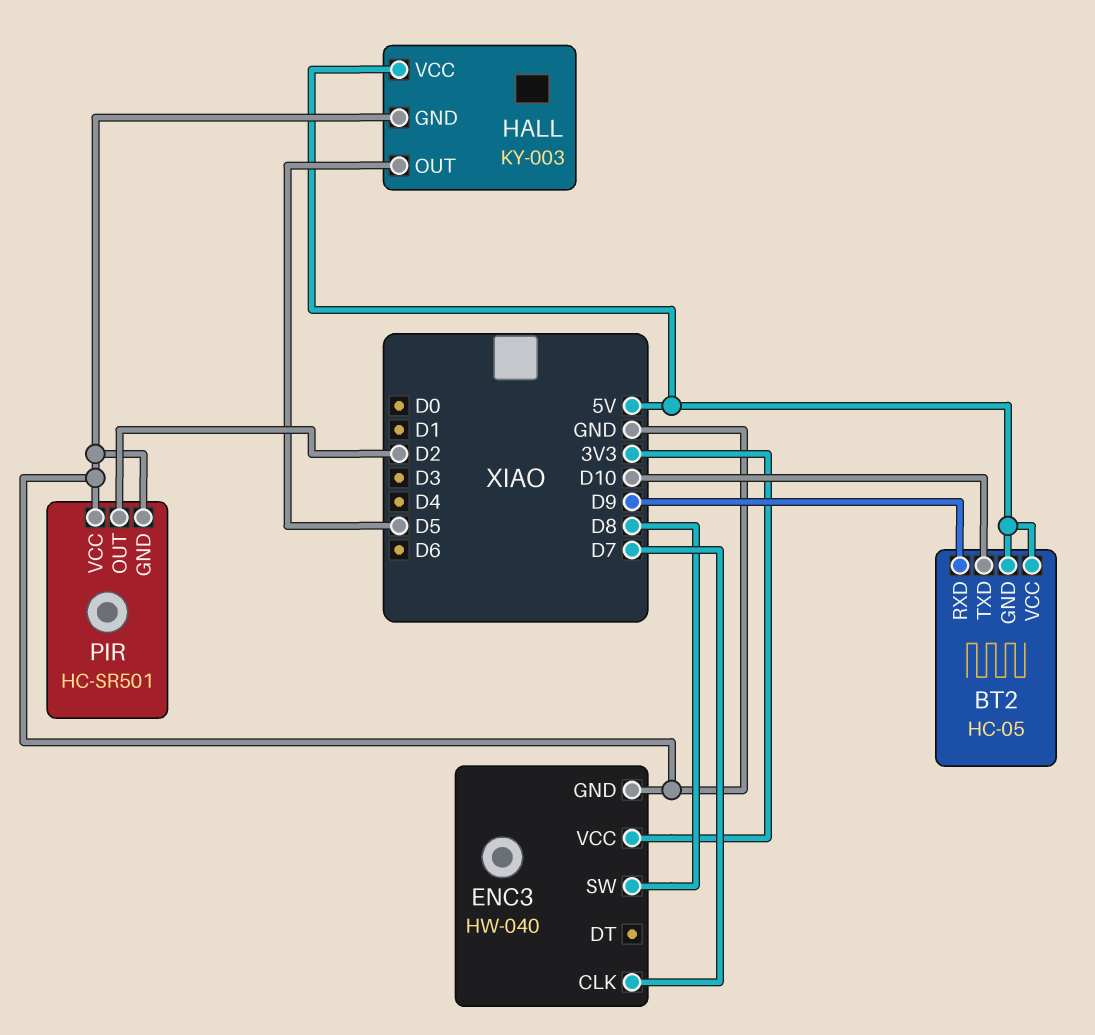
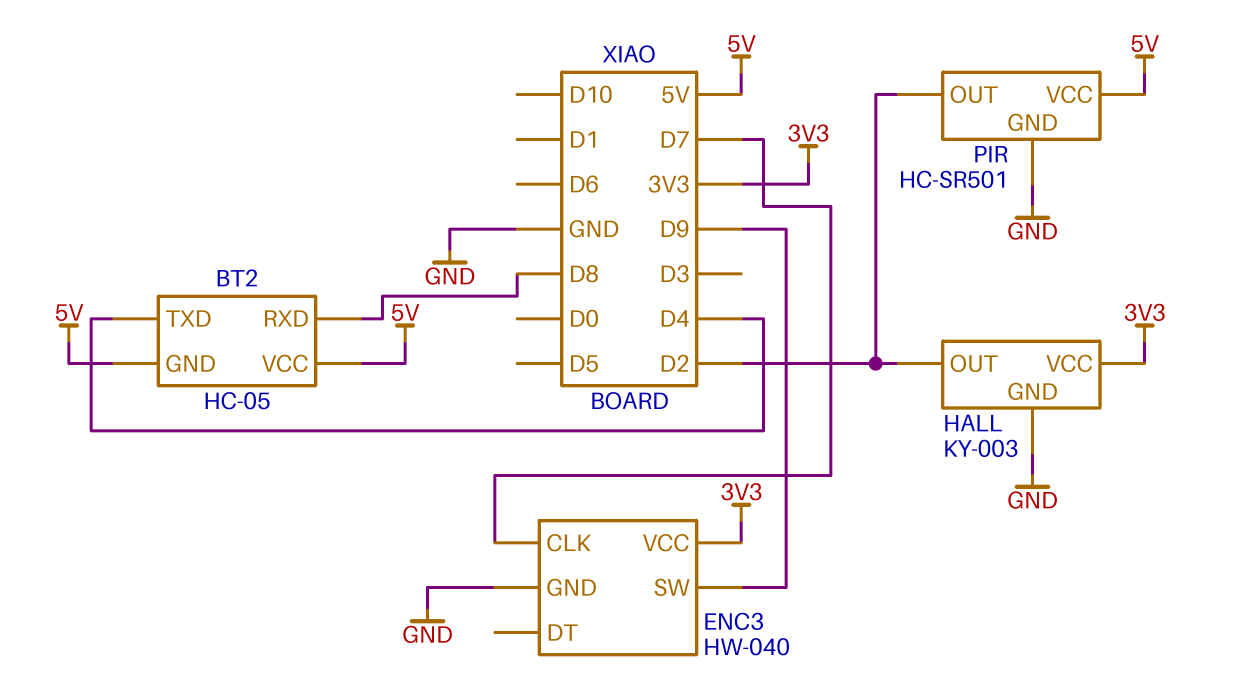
BT2 pin RXD: D9 -> D8
BT2 pin TXD: D10 -> D4
ENC3 pin SW: D8 -> D9
HALL pin OUT: D5 -> D2
HALL pin VCC: 5V -> 3V3
PIR pin VCC: GND -> 5V

